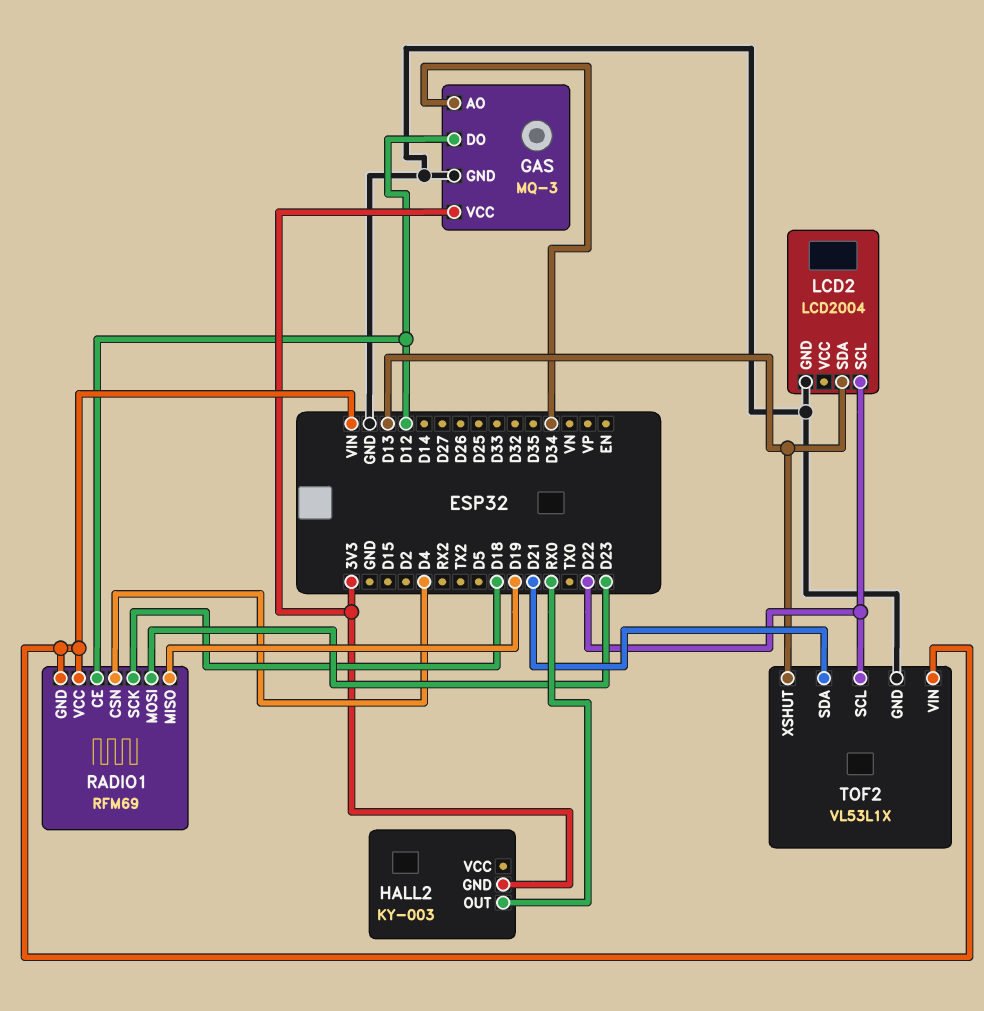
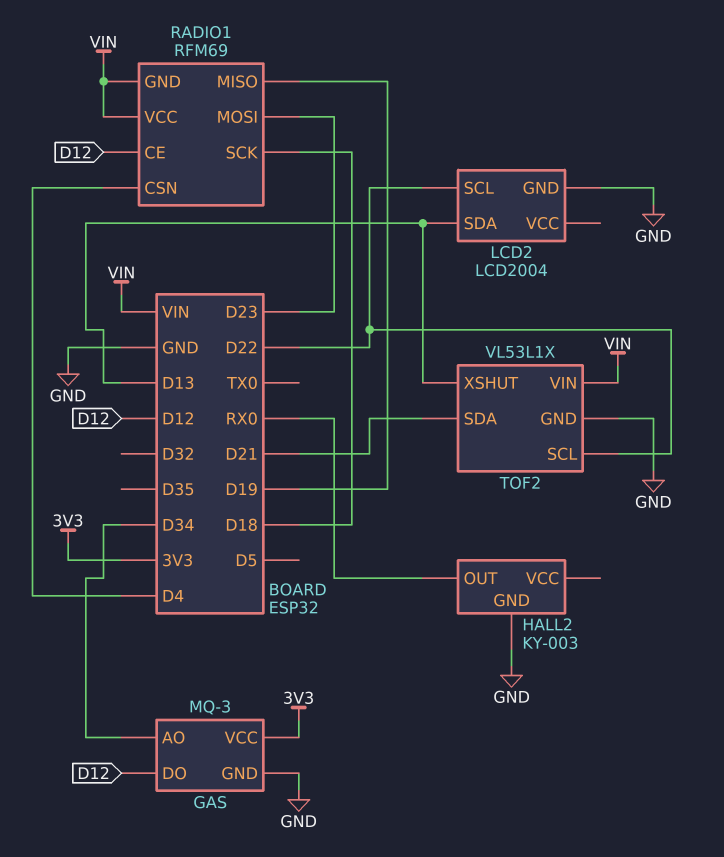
HALL2 pin GND: 3V3 -> GND

